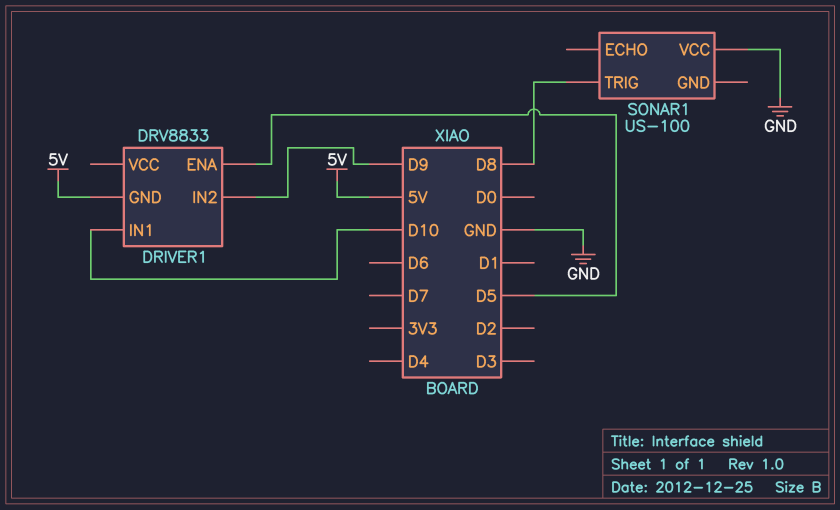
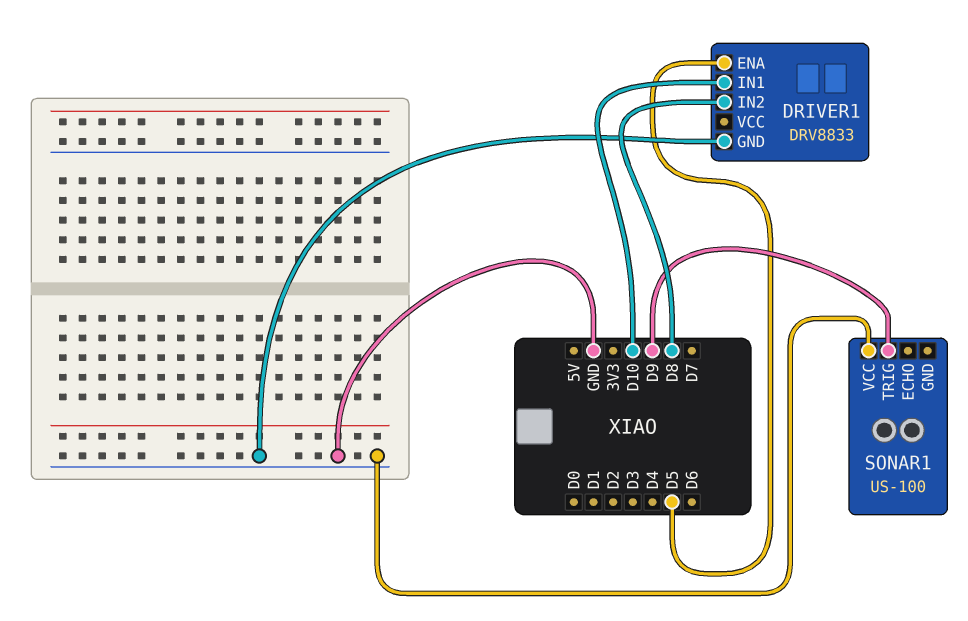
DRIVER1 pin GND: 5V -> GND
DRIVER1 pin IN2: D9 -> D8
SONAR1 pin TRIG: D8 -> D9

